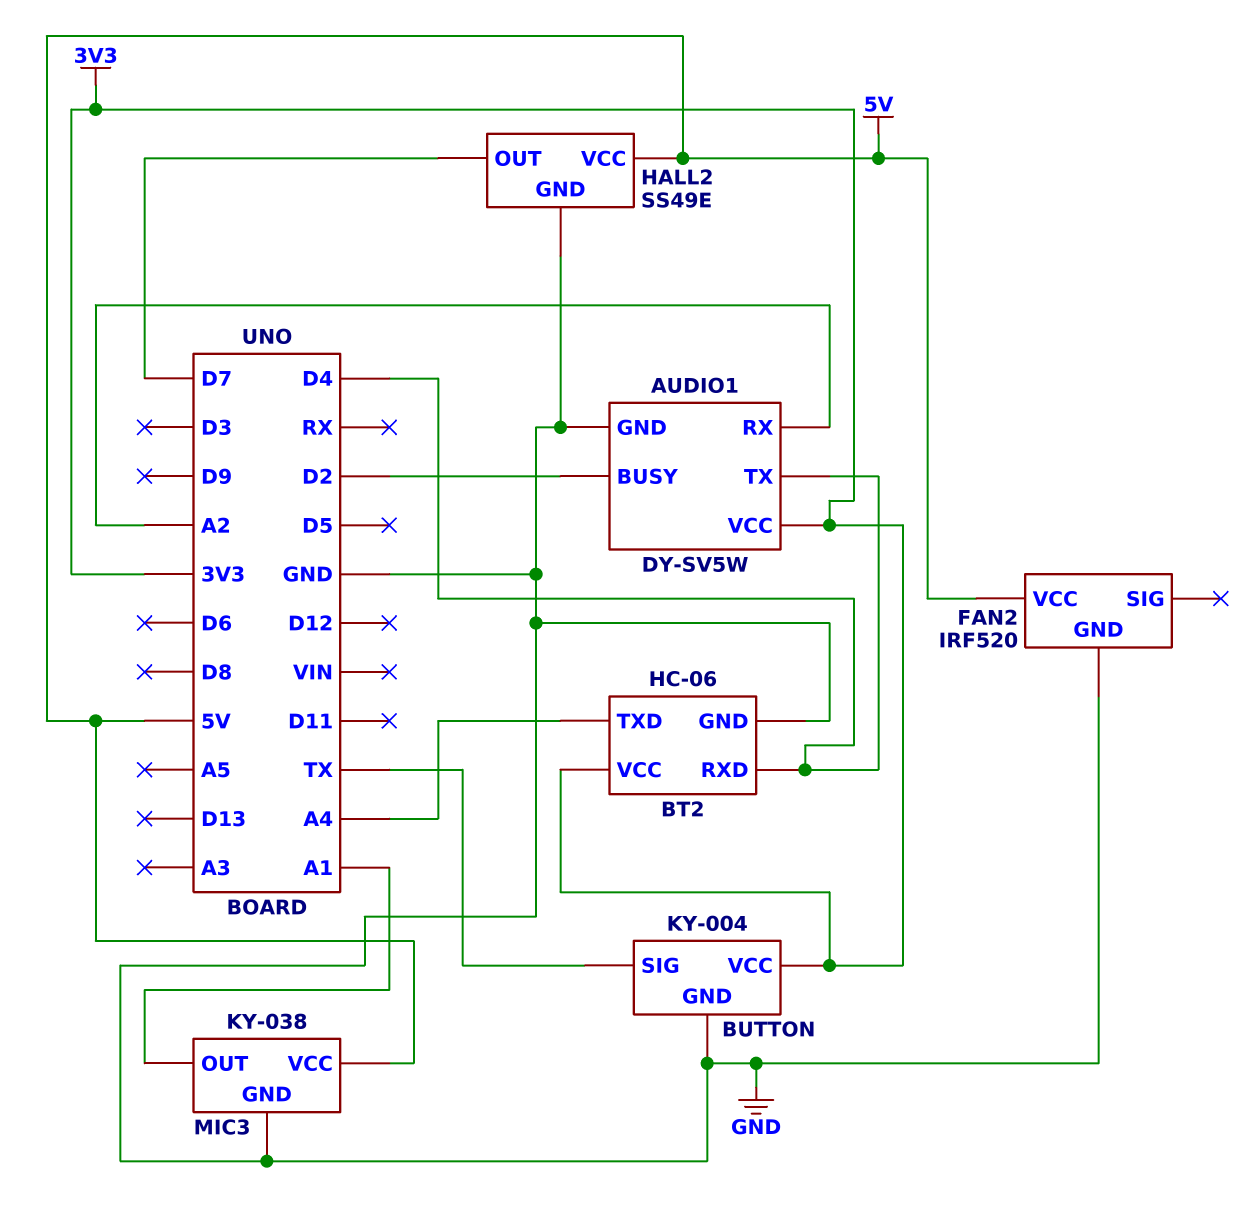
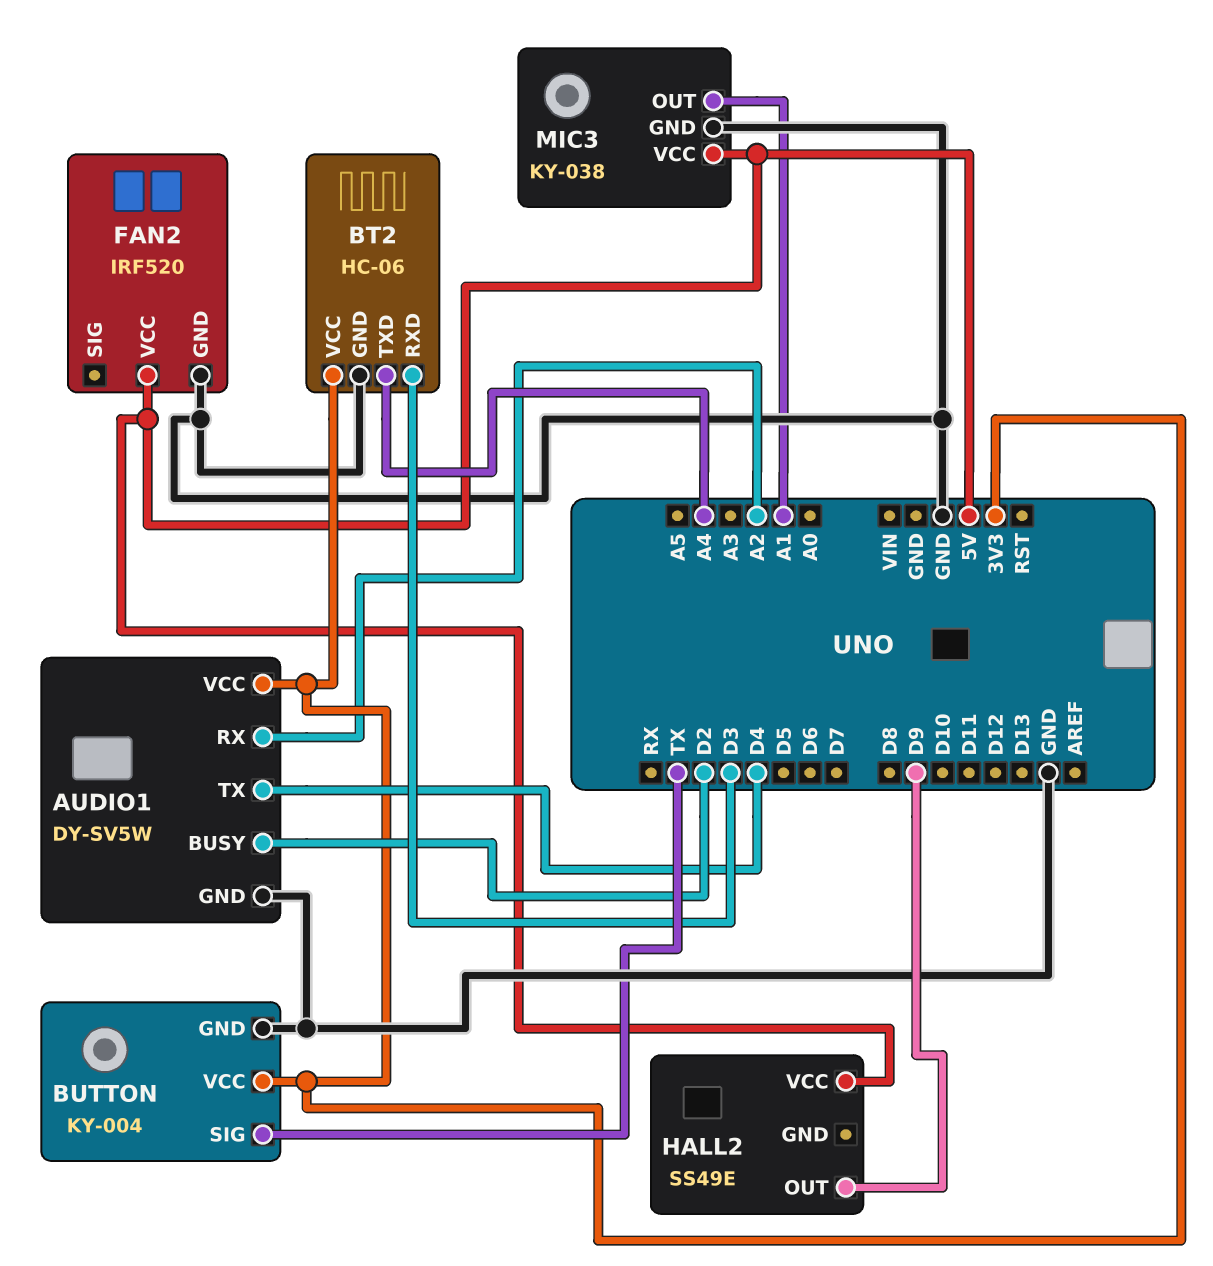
BT2 pin RXD: D4 -> D3
HALL2 pin GND: GND -> none
HALL2 pin OUT: D7 -> D9

